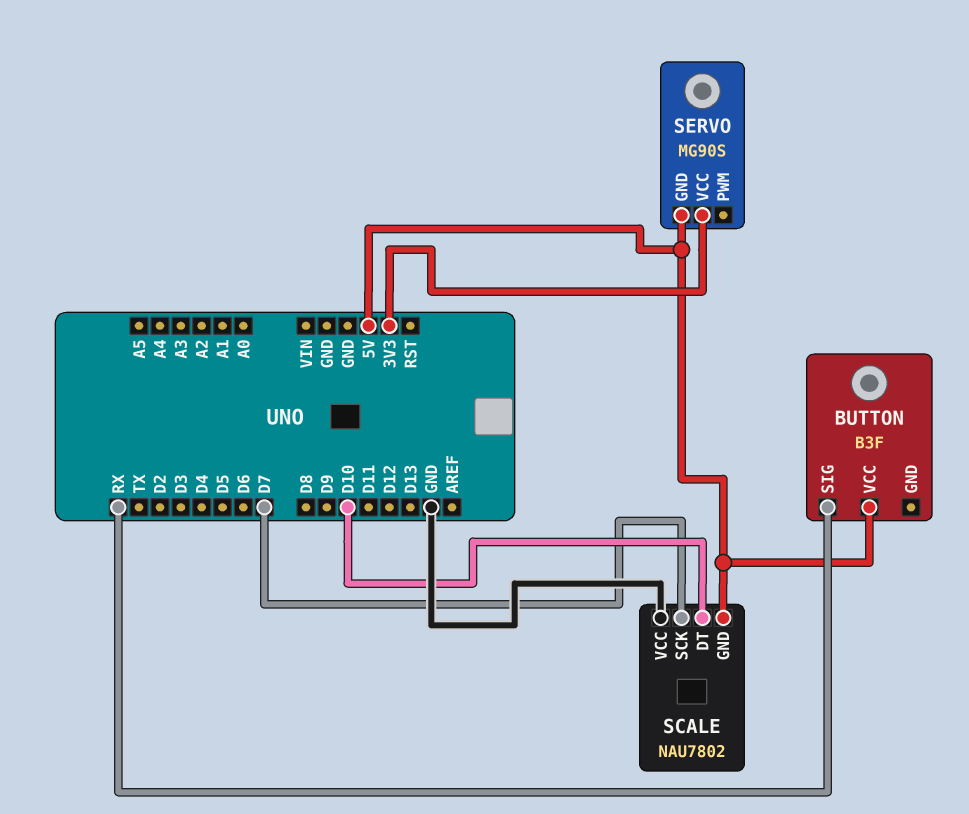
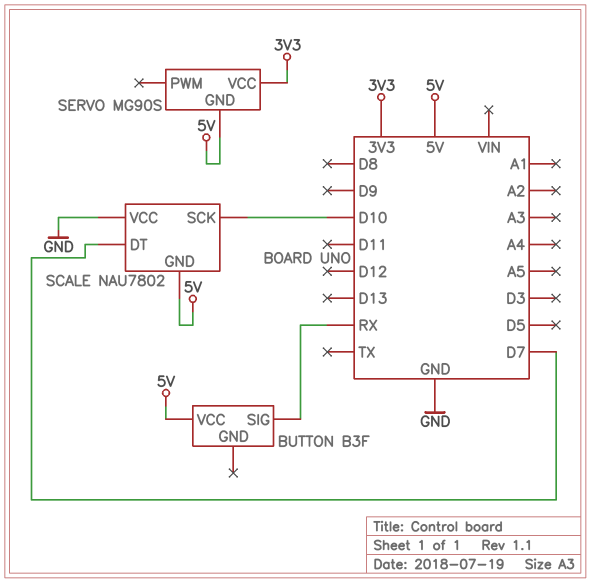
SCALE pin DT: D10 -> D7
SCALE pin SCK: D7 -> D10

